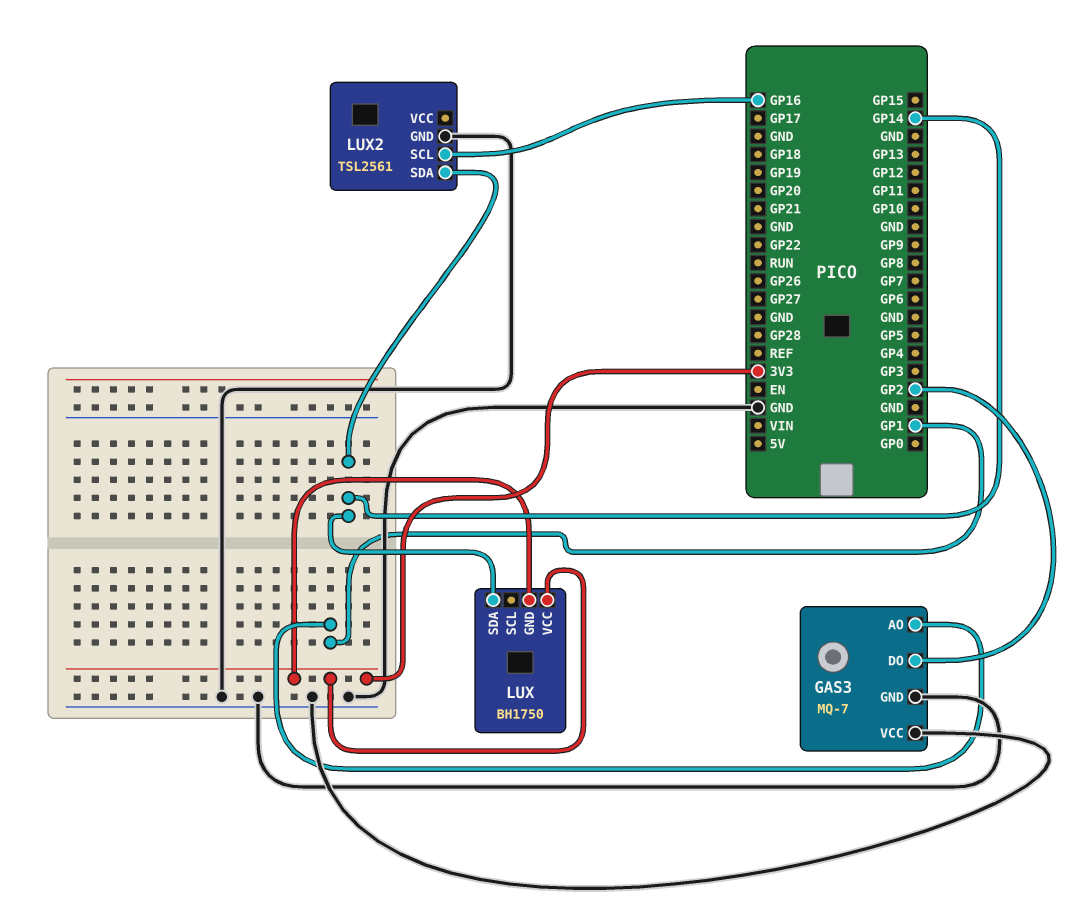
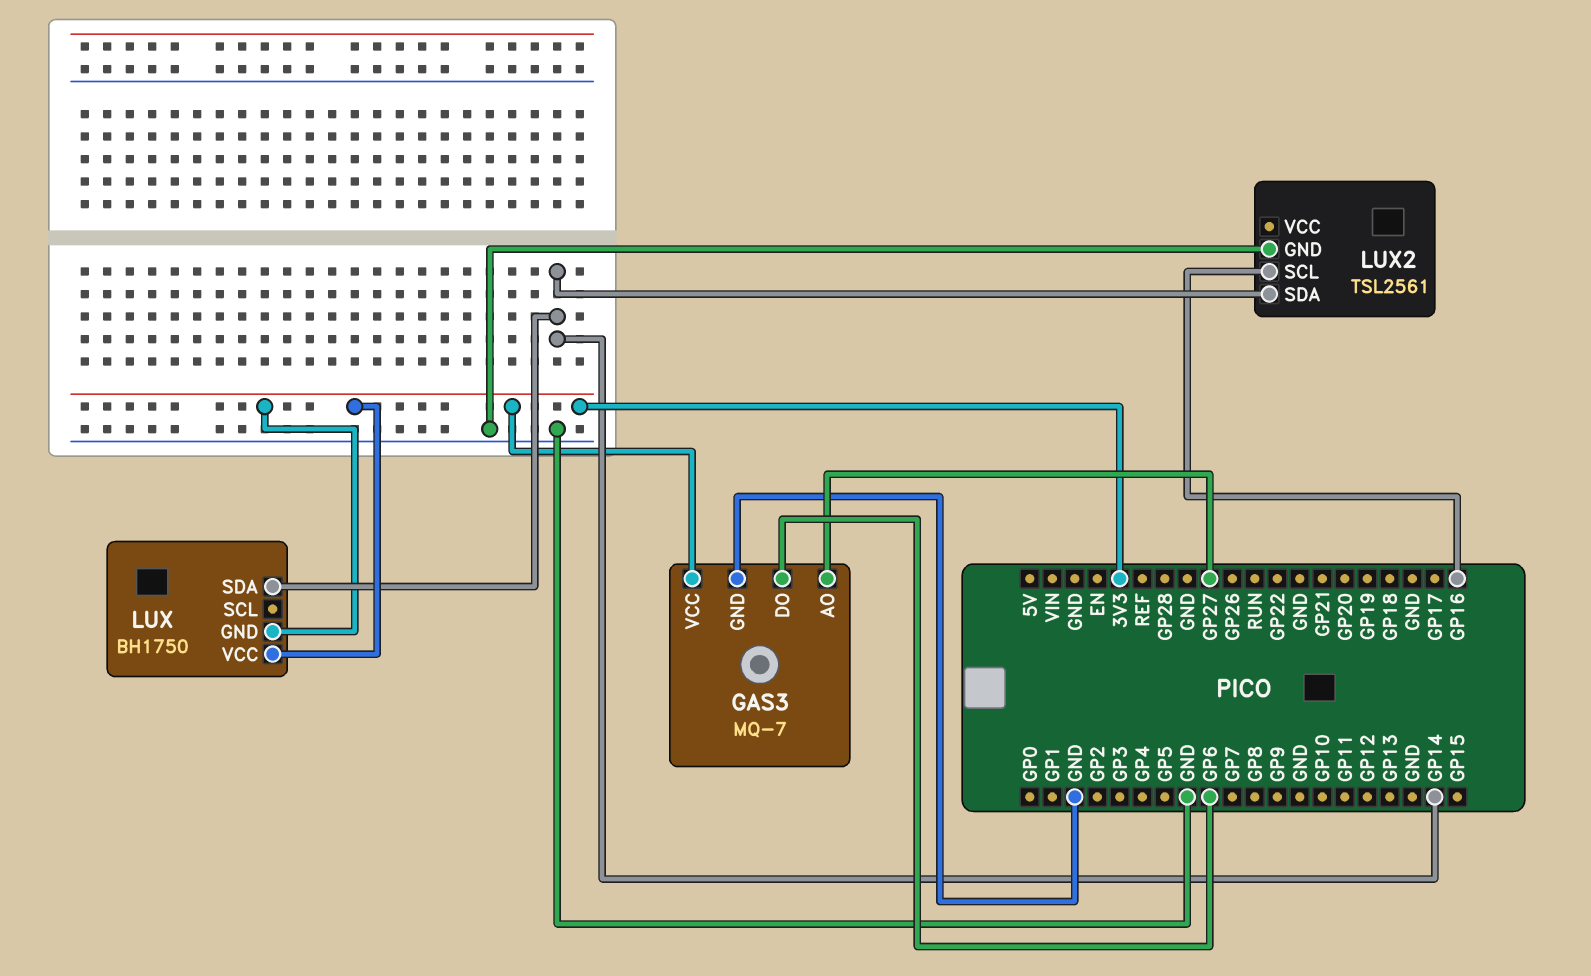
GAS3 pin AO: GP1 -> GP27
GAS3 pin DO: GP2 -> GP6
GAS3 pin VCC: GND -> 3V3

